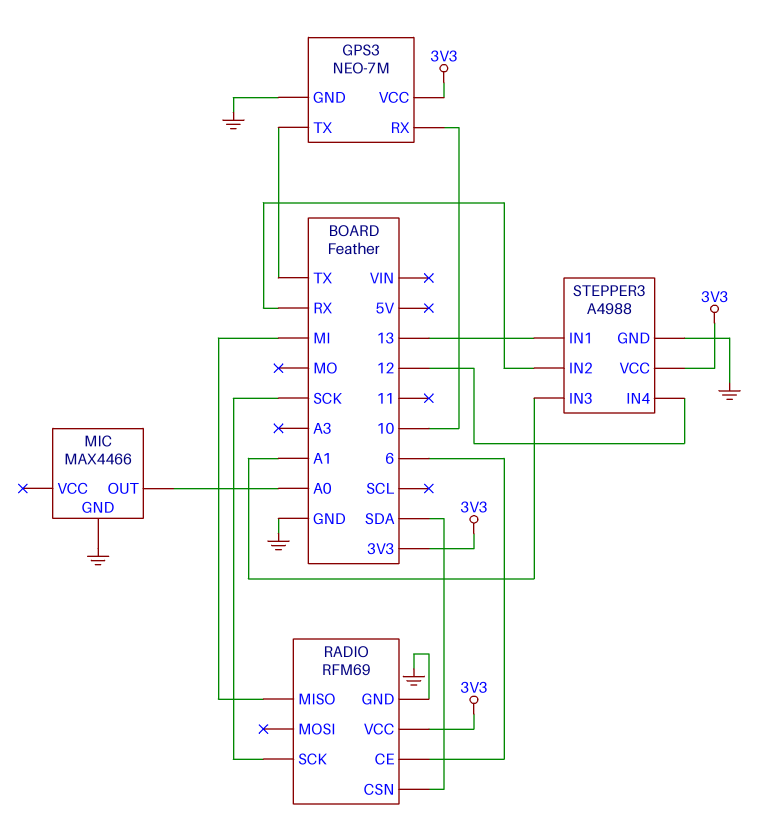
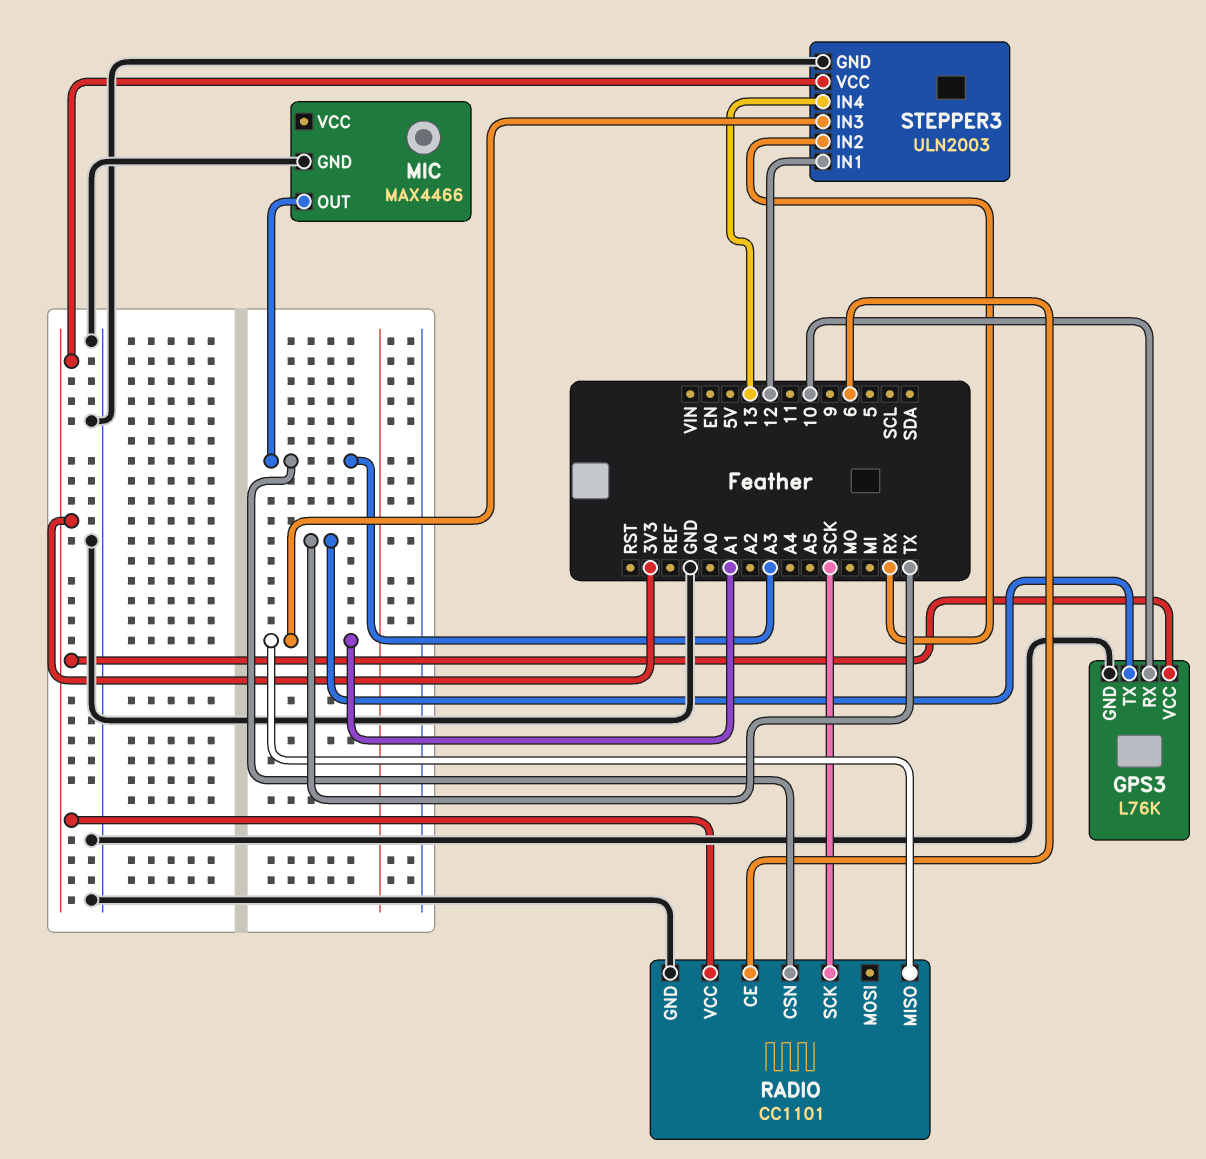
GPS3: NEO-7M -> L76K
MIC pin OUT: A0 -> A3
RADIO: RFM69 -> CC1101
RADIO pin CSN: SDA -> A3
RADIO pin MISO: MI -> A1
STEPPER3: A4988 -> ULN2003
STEPPER3 pin IN1: 13 -> 12
STEPPER3 pin IN4: 12 -> 13

